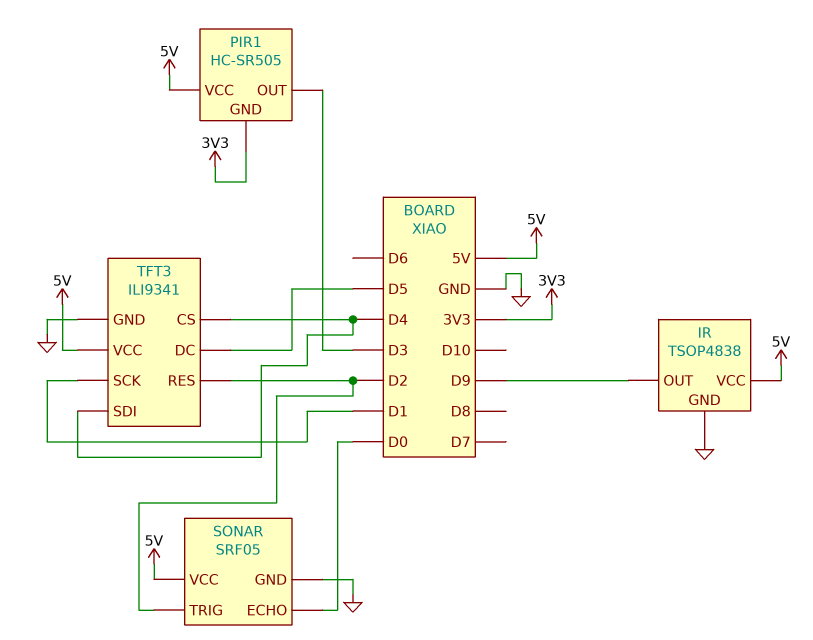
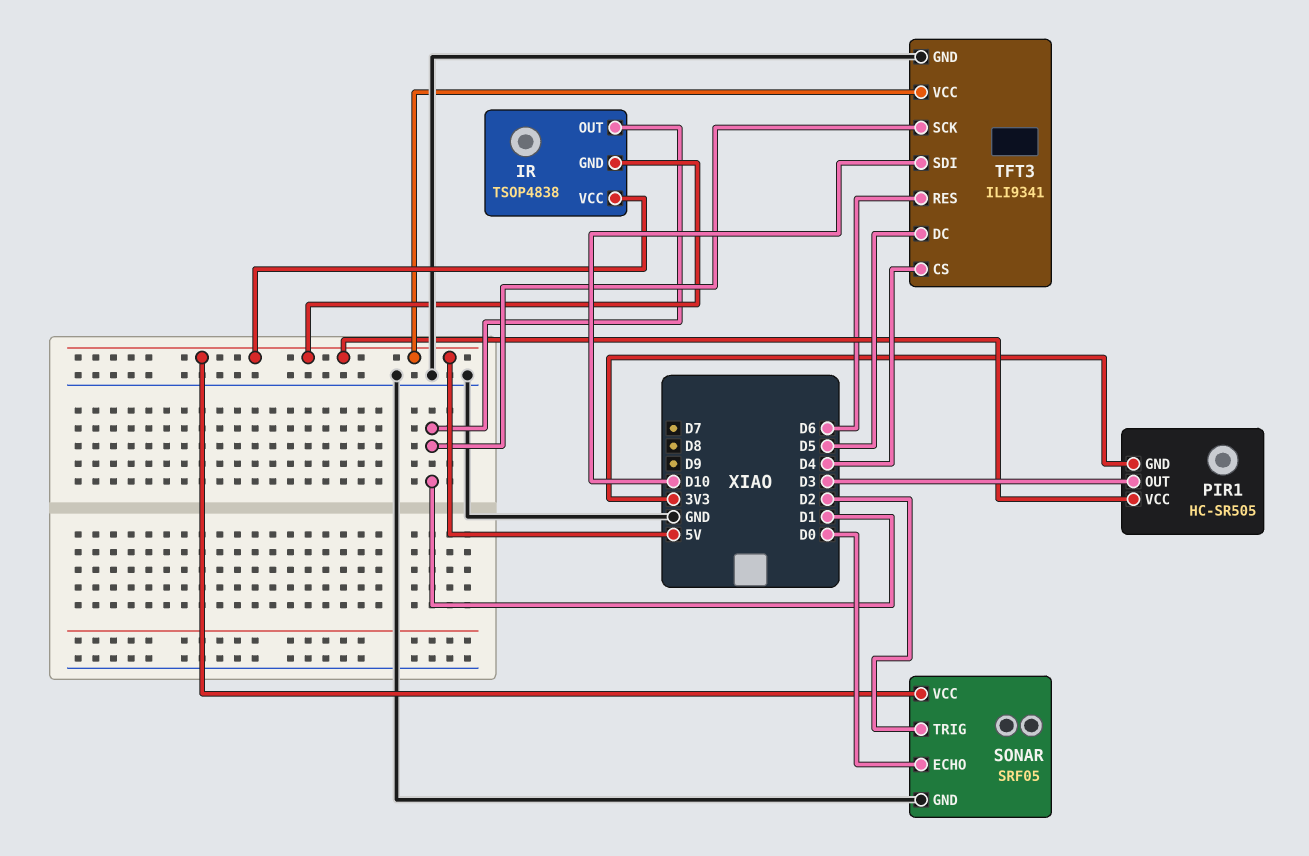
IR pin GND: GND -> 5V
IR pin OUT: D9 -> D1
TFT3 pin RES: D2 -> D6
TFT3 pin SDI: D4 -> D10

